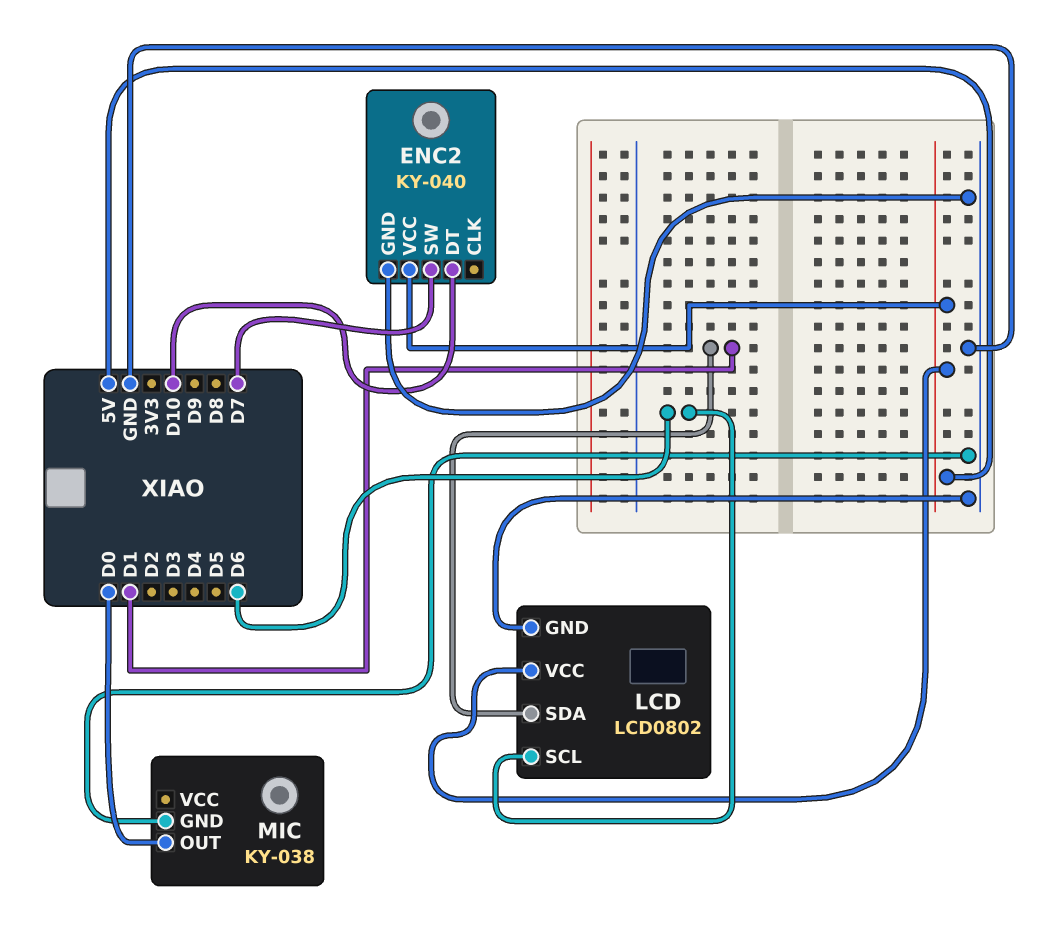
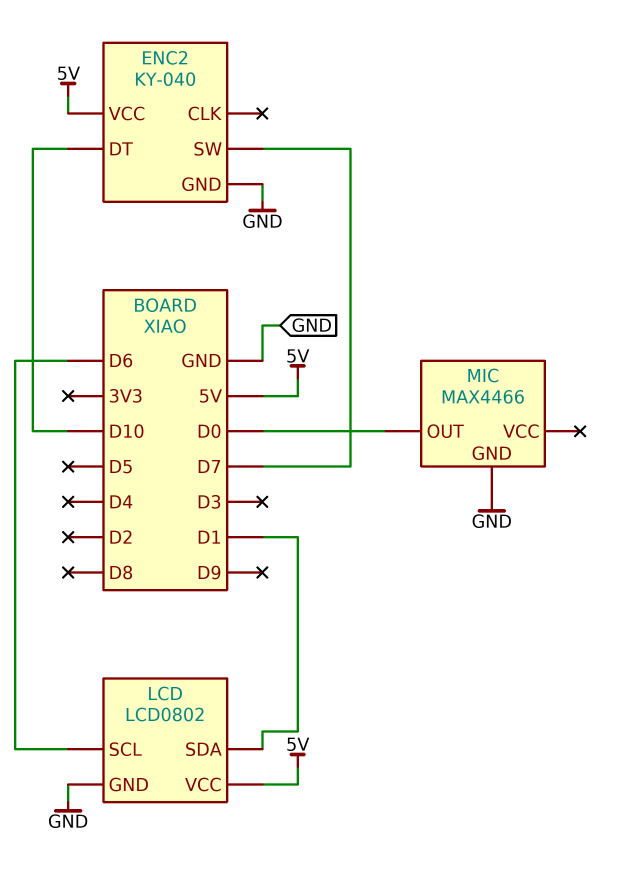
MIC: KY-038 -> MAX4466

